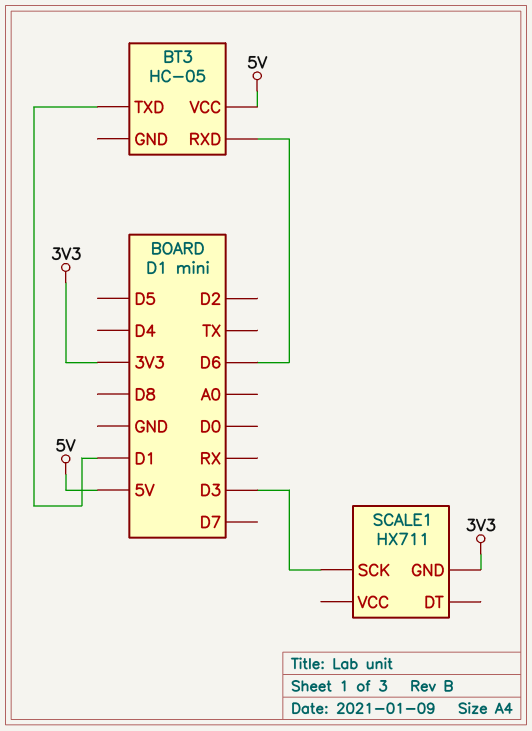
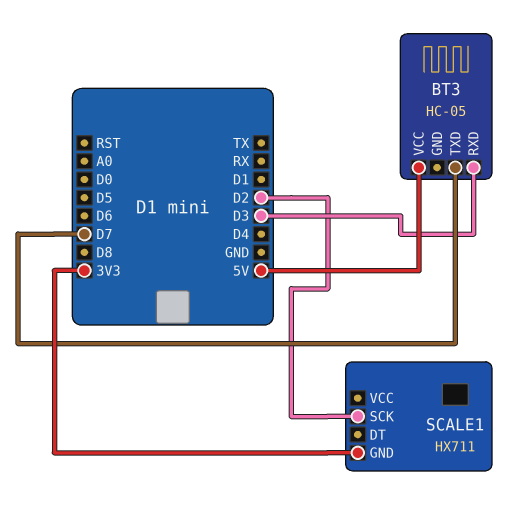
BT3 pin RXD: D6 -> D3
BT3 pin TXD: D1 -> D7
SCALE1 pin SCK: D3 -> D2

